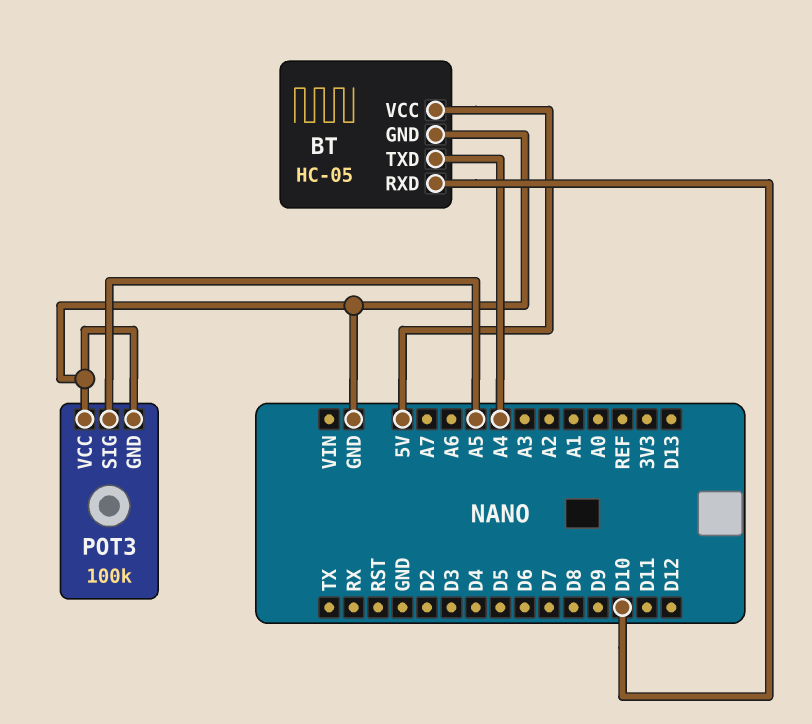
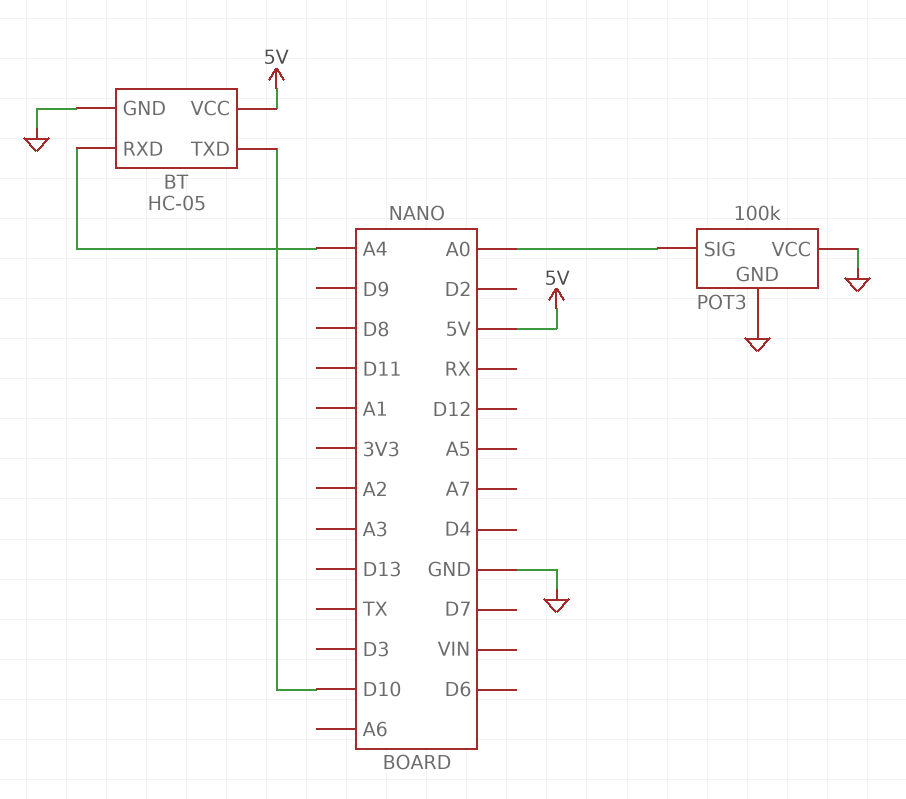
BT pin RXD: D10 -> A4
BT pin TXD: A4 -> D10
POT3 pin SIG: A5 -> A0

